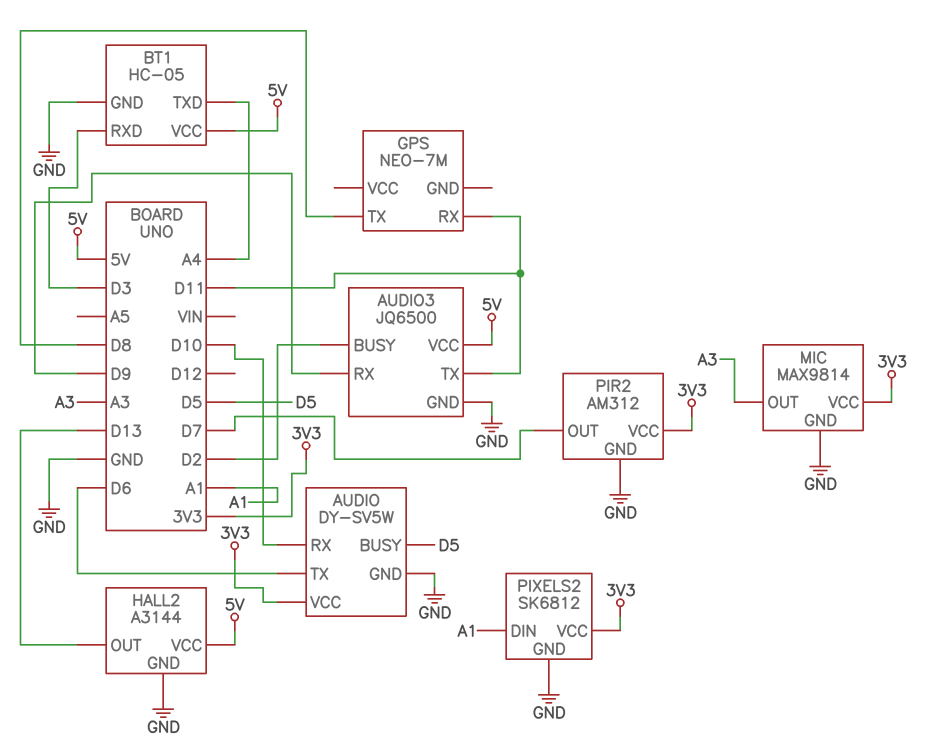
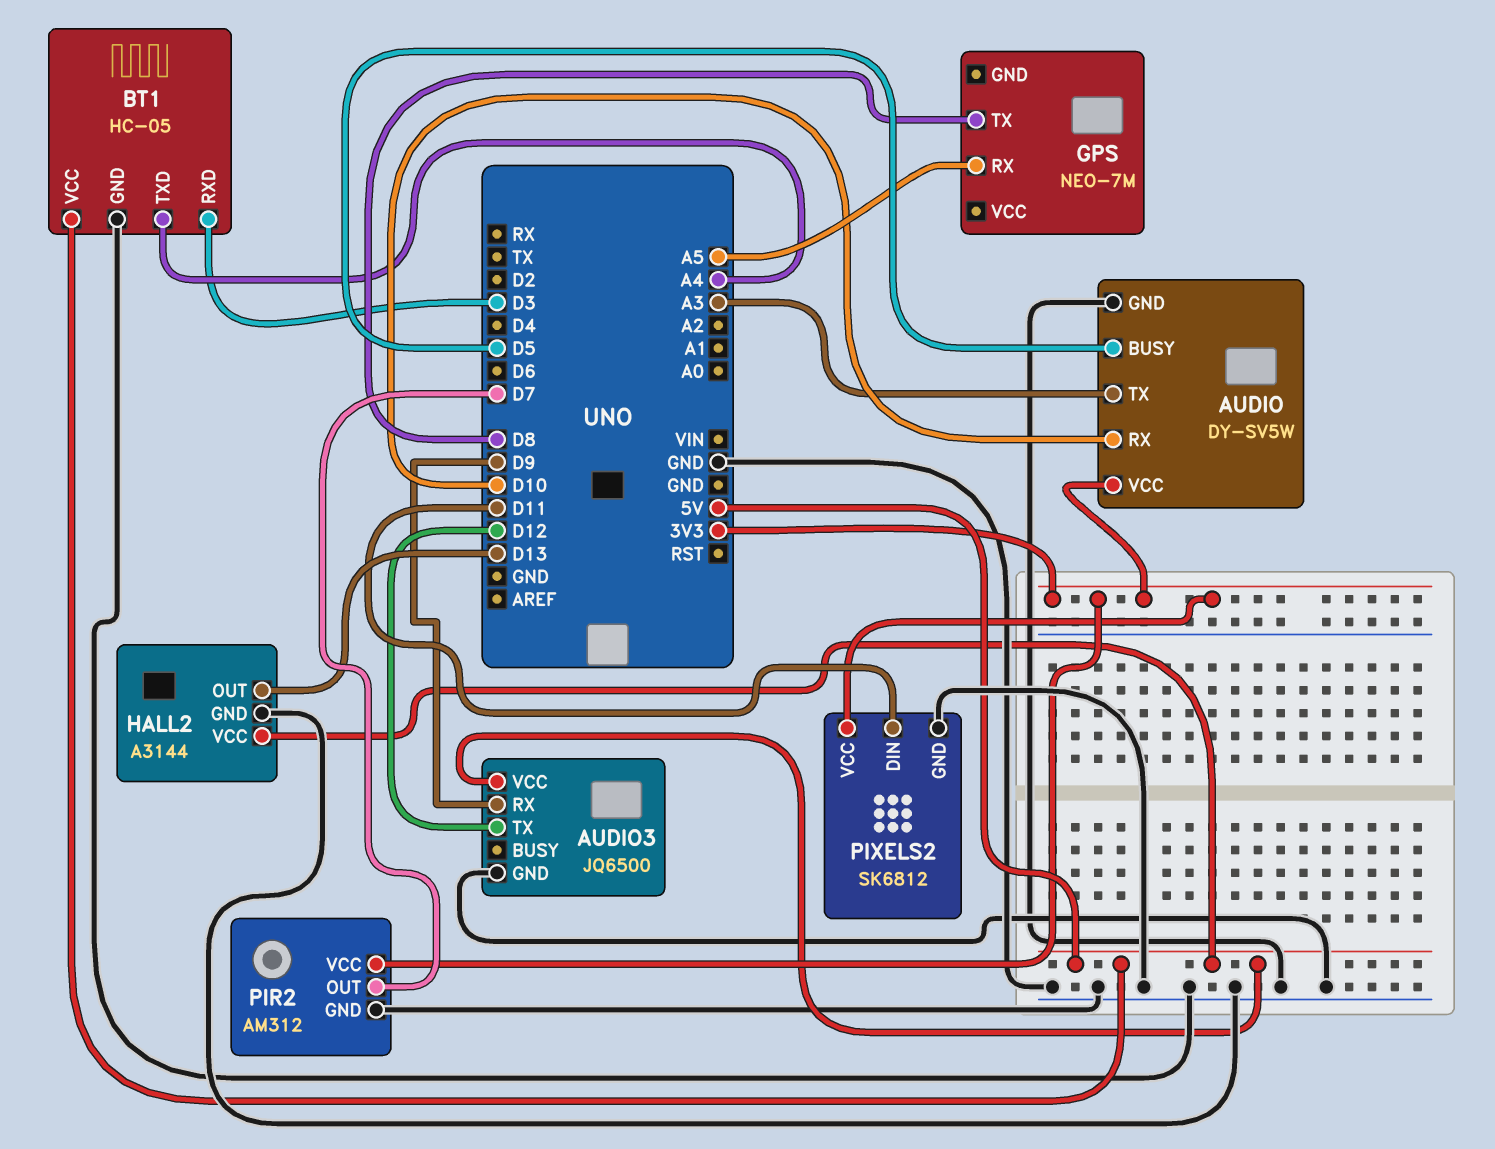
AUDIO pin TX: D6 -> A3
AUDIO3 pin BUSY: D2 -> none
AUDIO3 pin TX: D11 -> D12
GPS pin RX: D11 -> A5
MIC: MAX9814 -> none
MIC pin GND: GND -> none
MIC pin OUT: A3 -> none
MIC pin VCC: 3V3 -> none
PIXELS2 pin DIN: A1 -> D11

